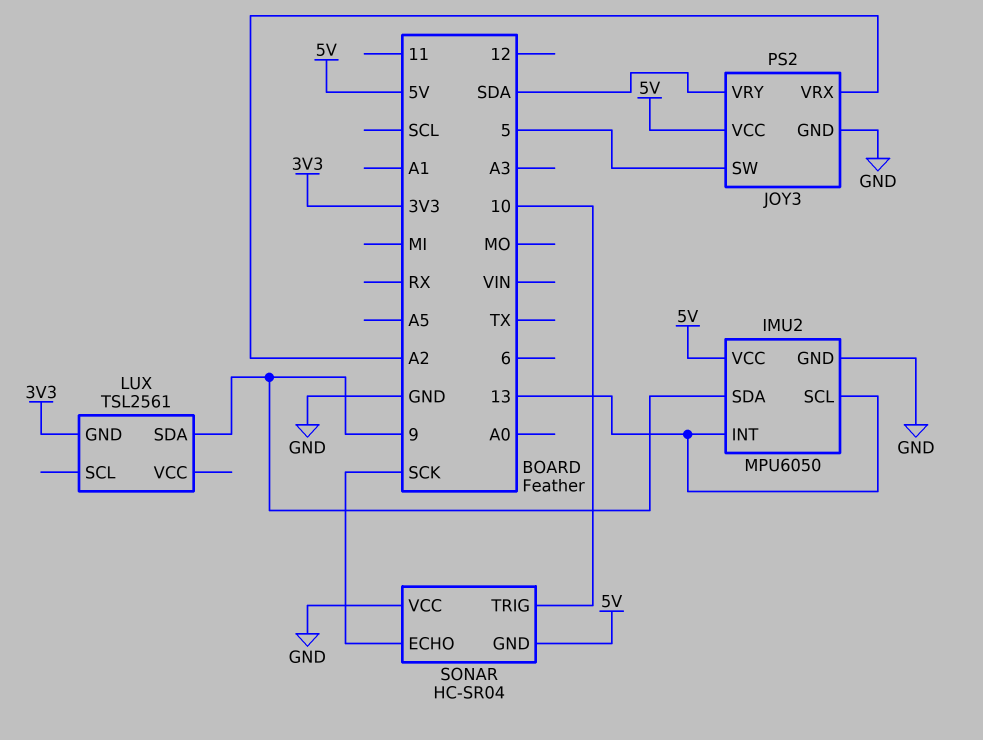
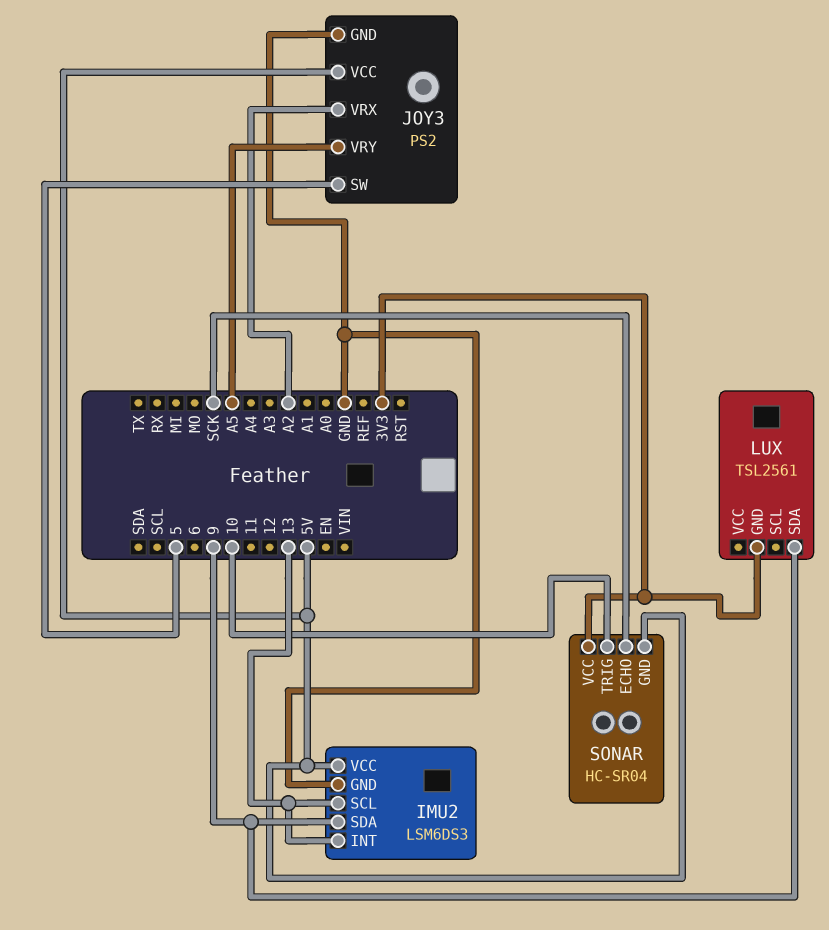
IMU2: MPU6050 -> LSM6DS3
JOY3 pin VRY: SDA -> A5
SONAR pin VCC: GND -> 3V3

